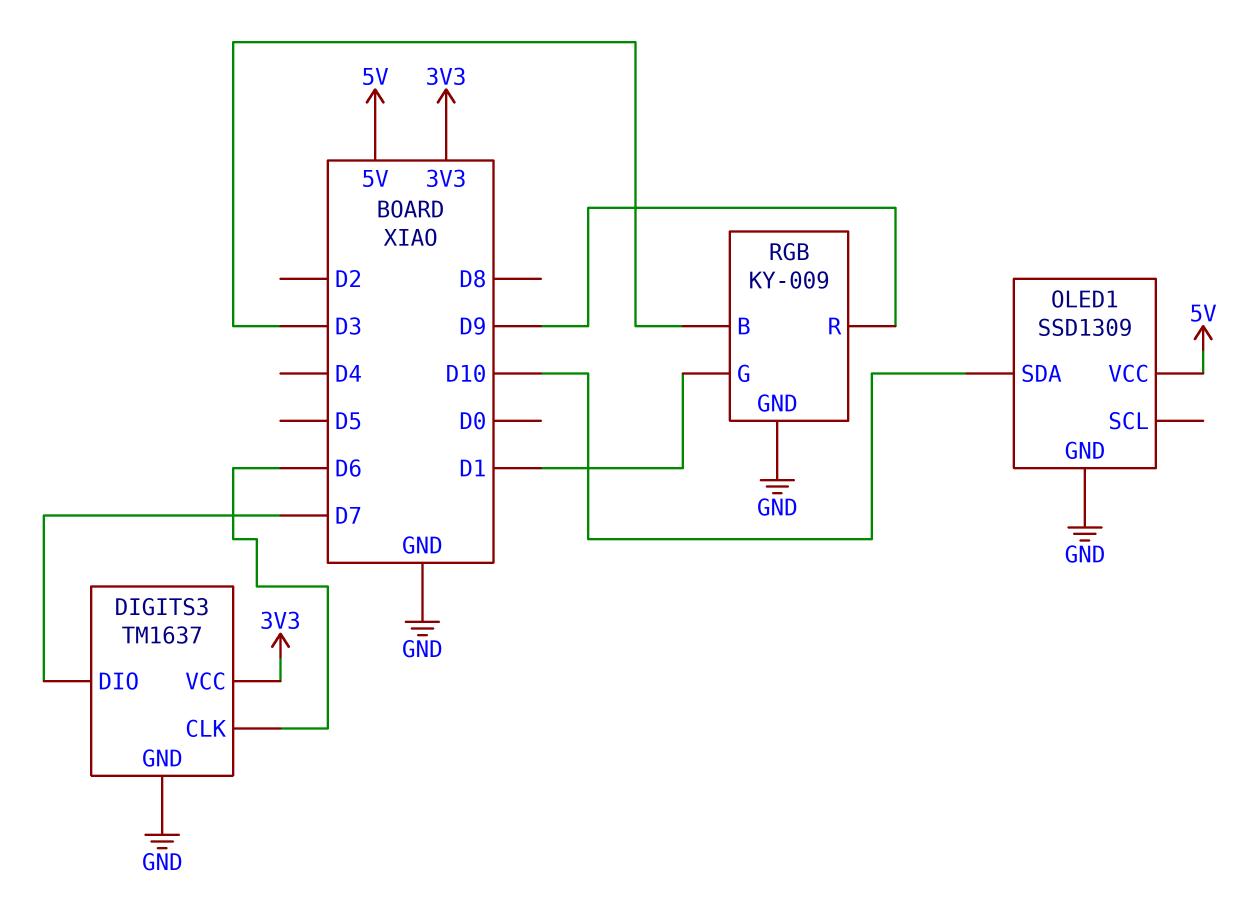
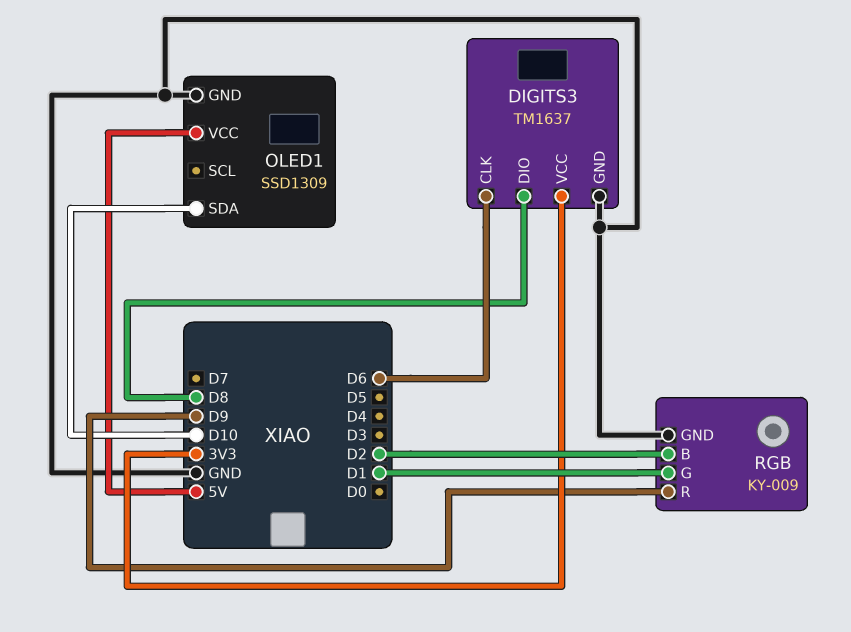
DIGITS3 pin DIO: D7 -> D8
RGB pin B: D3 -> D2

